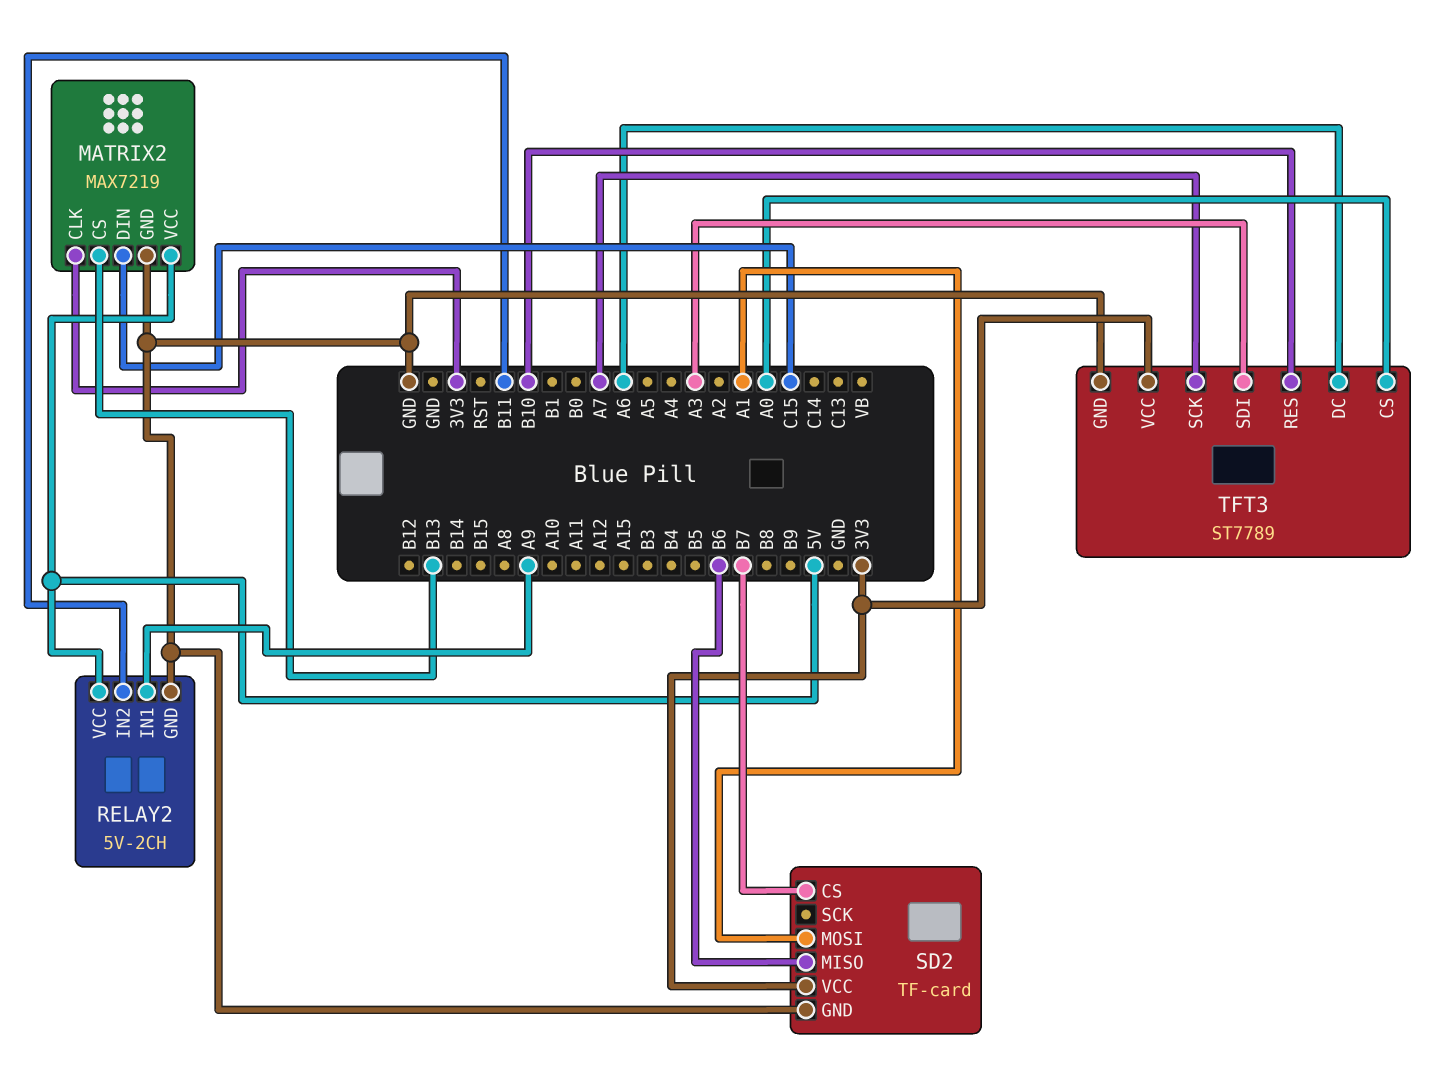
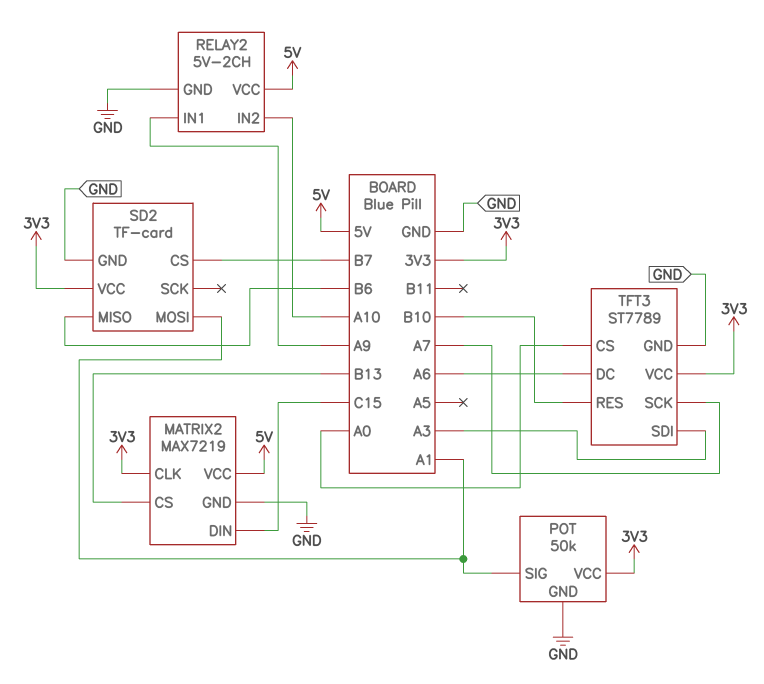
POT: none -> 50k
POT pin GND: none -> GND
POT pin SIG: none -> A1
POT pin VCC: none -> 3V3
RELAY2 pin IN2: B11 -> A10

